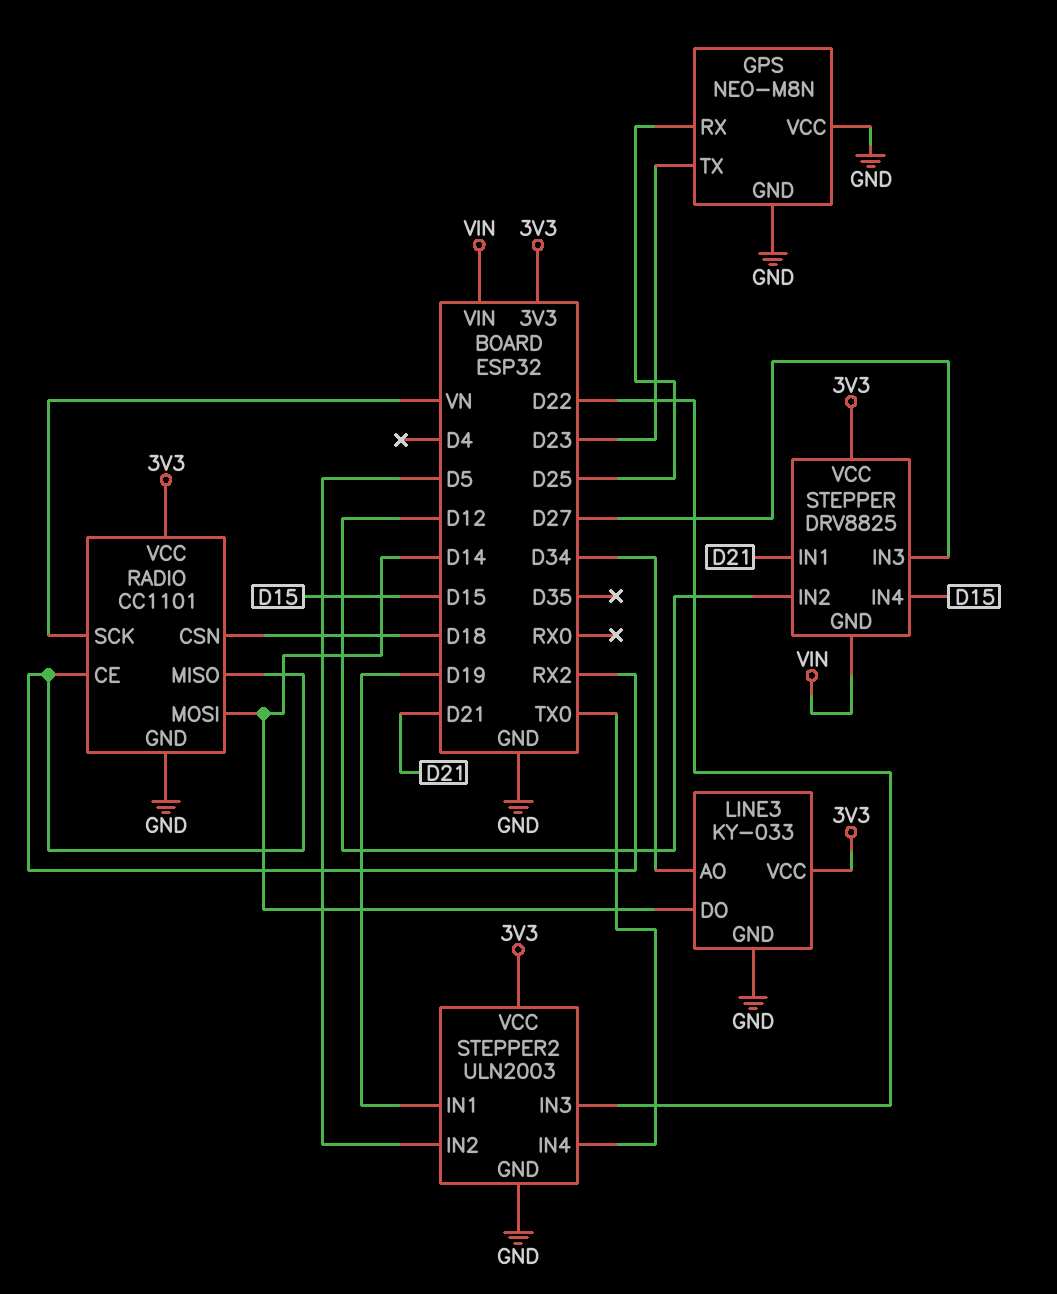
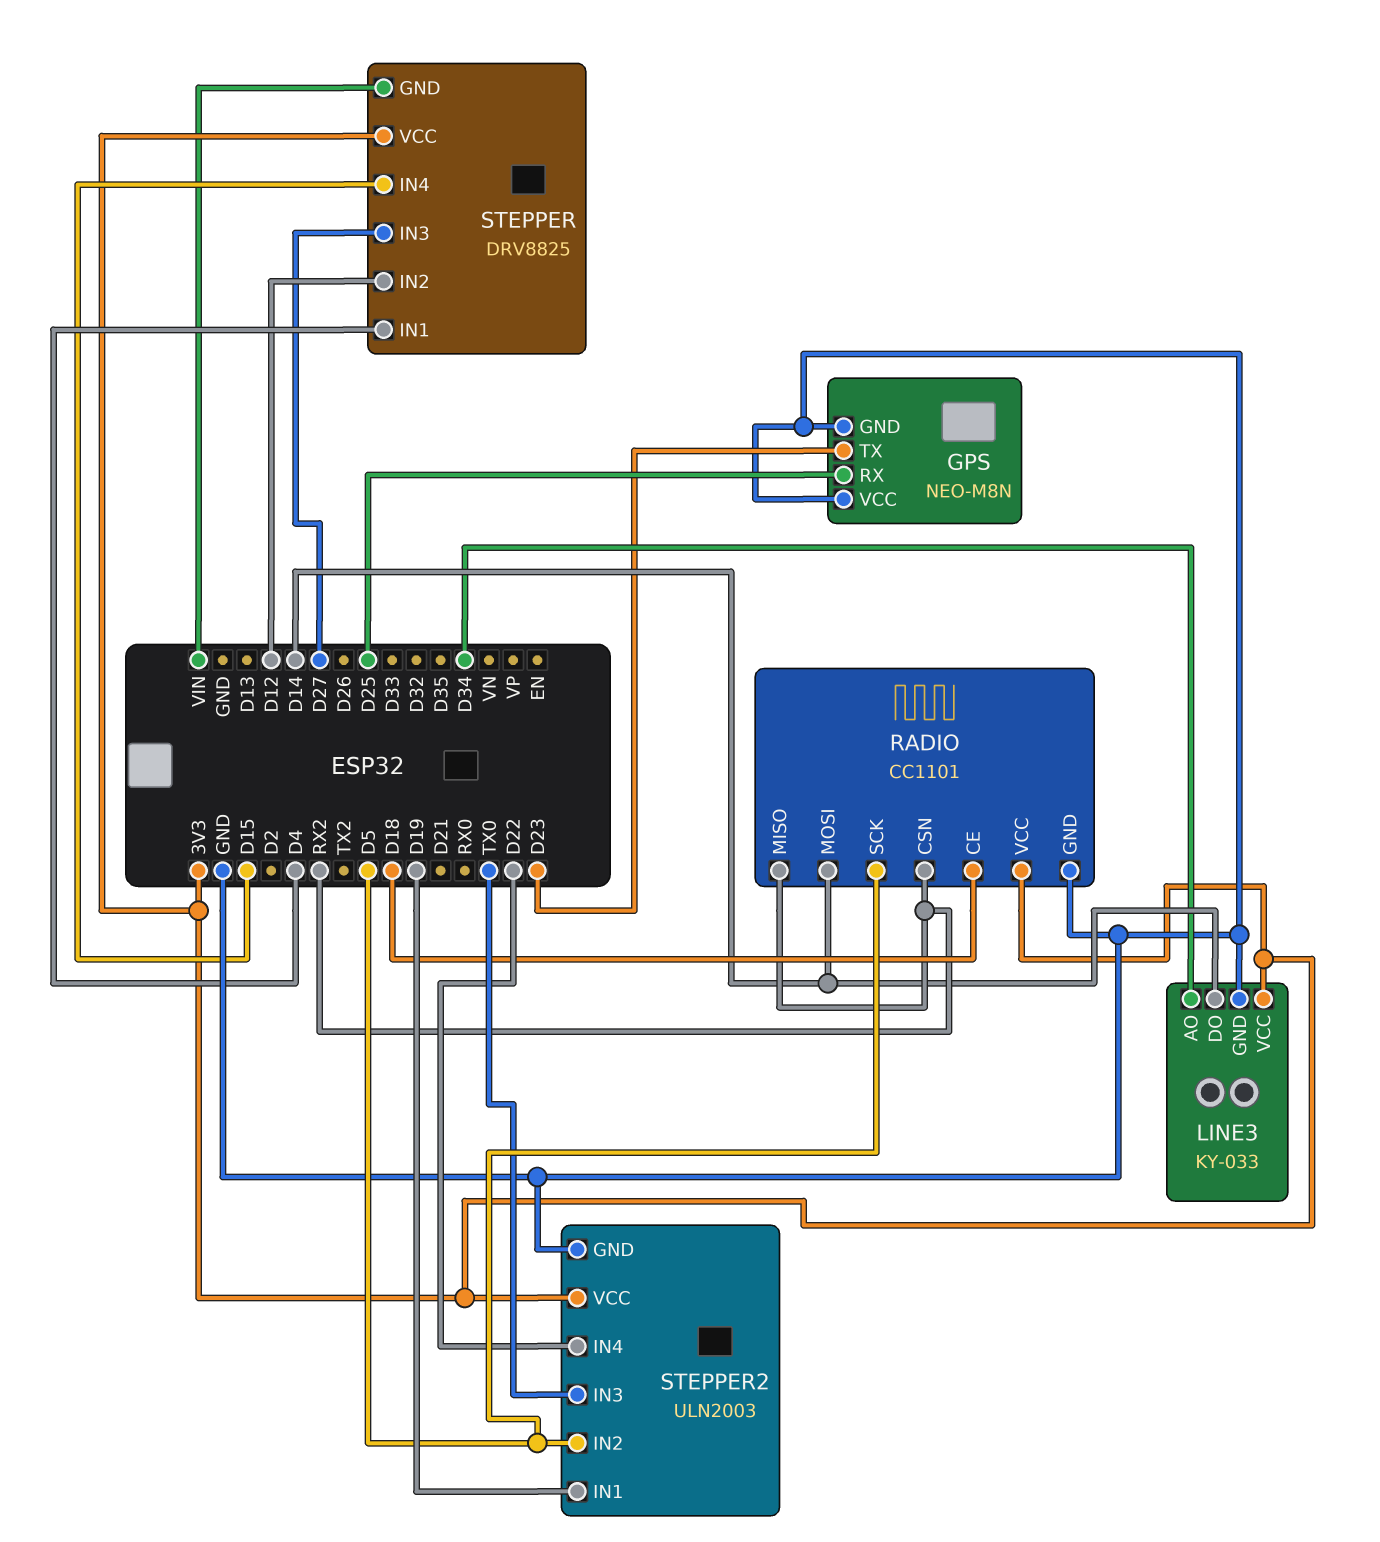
RADIO pin CE: RX2 -> D18
RADIO pin CSN: D18 -> RX2
RADIO pin SCK: VN -> D5
STEPPER pin IN1: D21 -> D4
STEPPER2 pin IN3: D22 -> TX0
STEPPER2 pin IN4: TX0 -> D22

